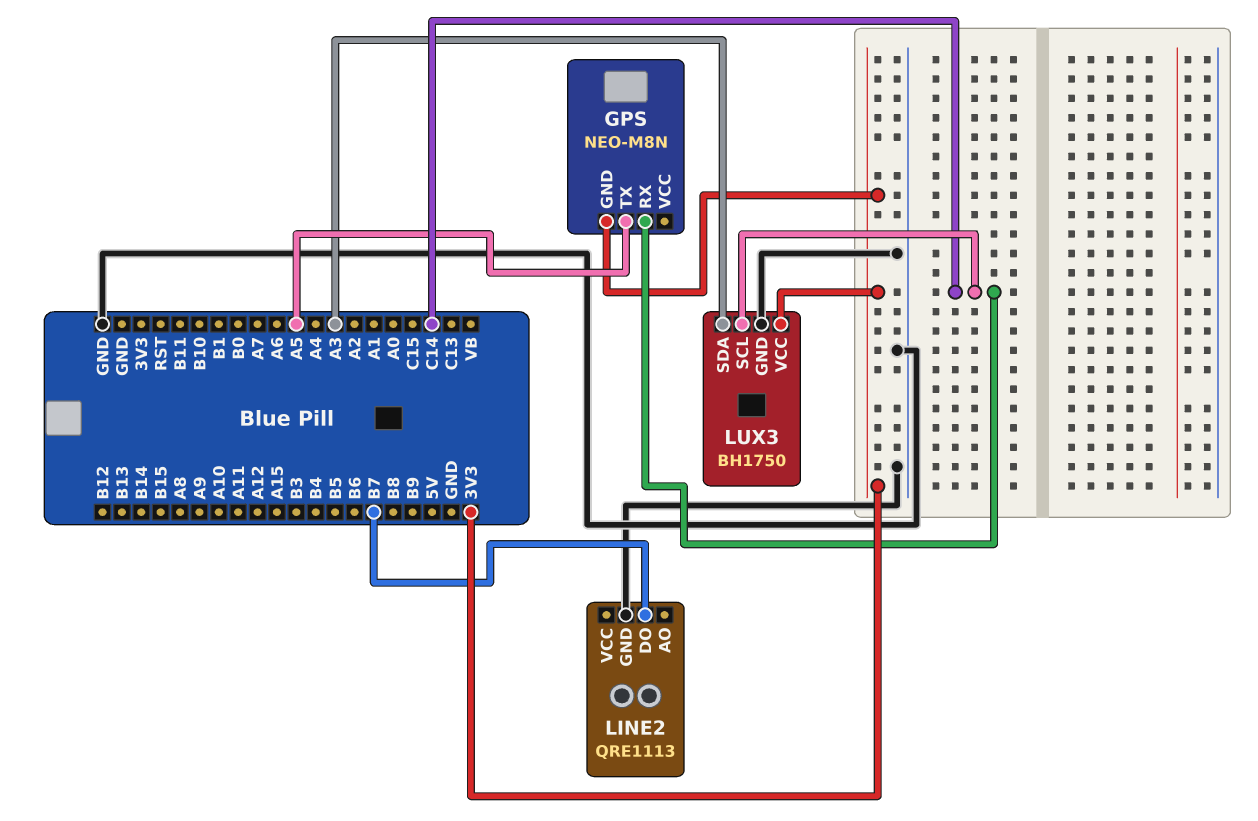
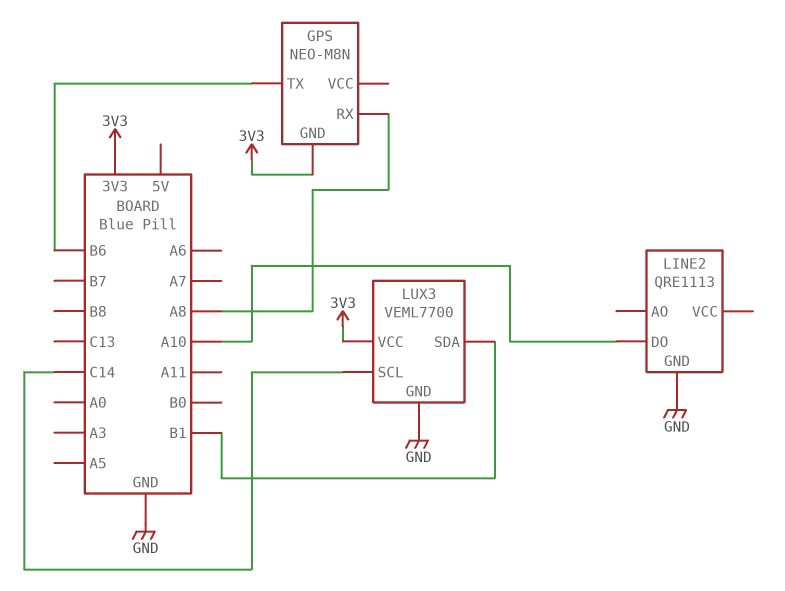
GPS pin RX: C14 -> A8
GPS pin TX: A5 -> B6
LINE2 pin DO: B7 -> A10
LUX3: BH1750 -> VEML7700
LUX3 pin SDA: A3 -> B1

